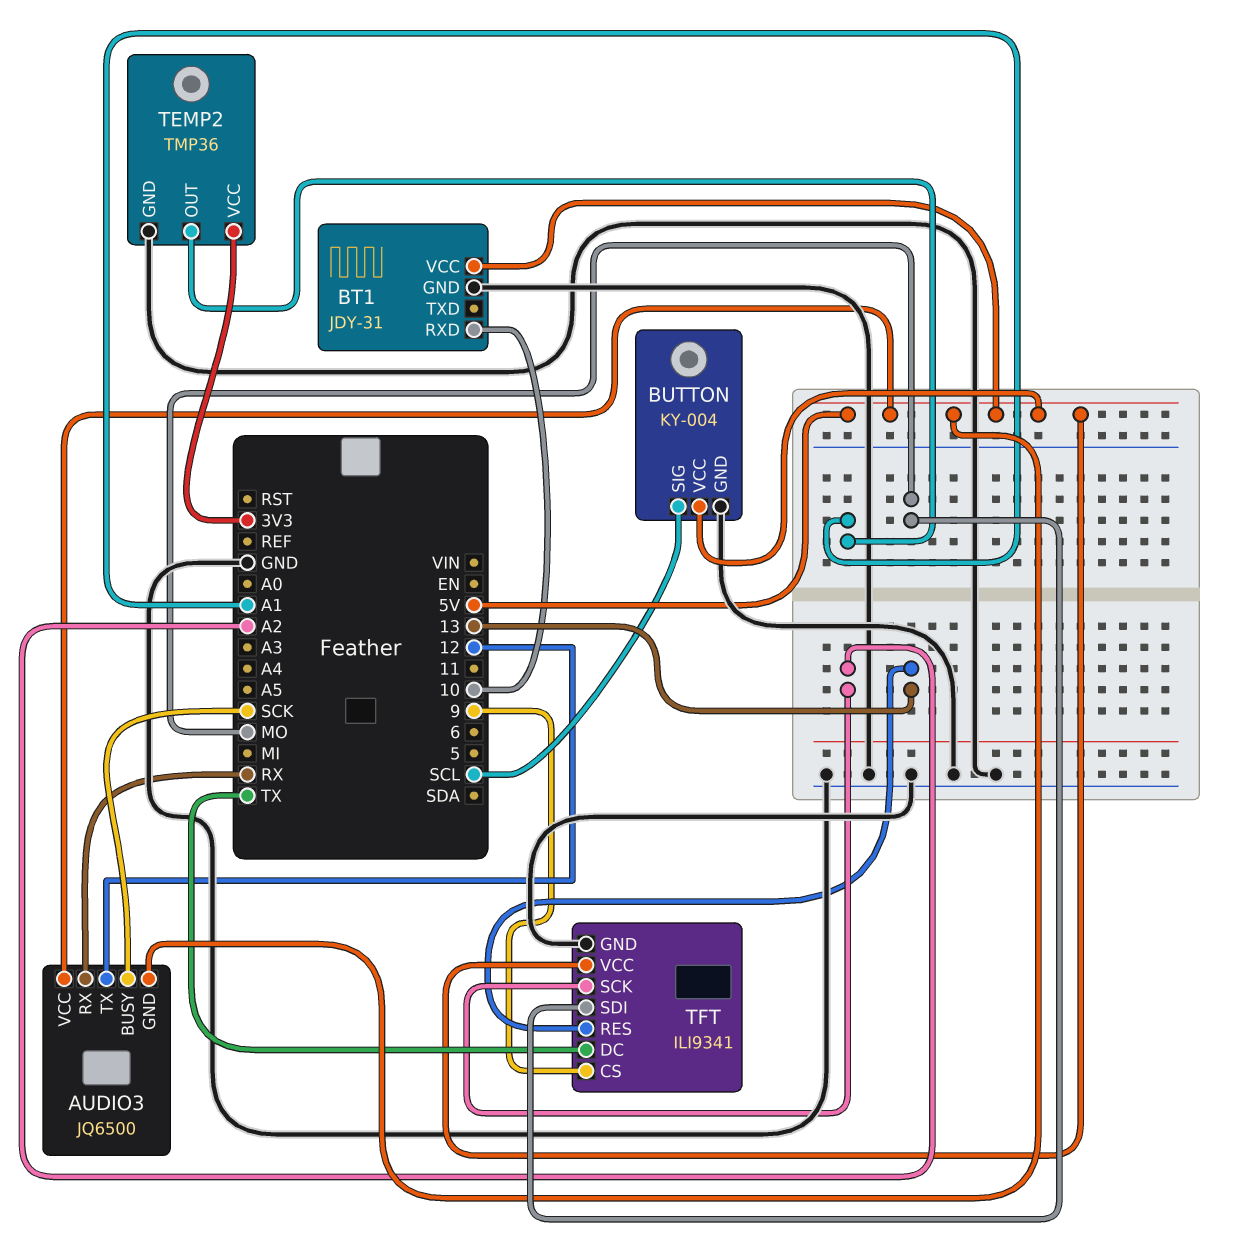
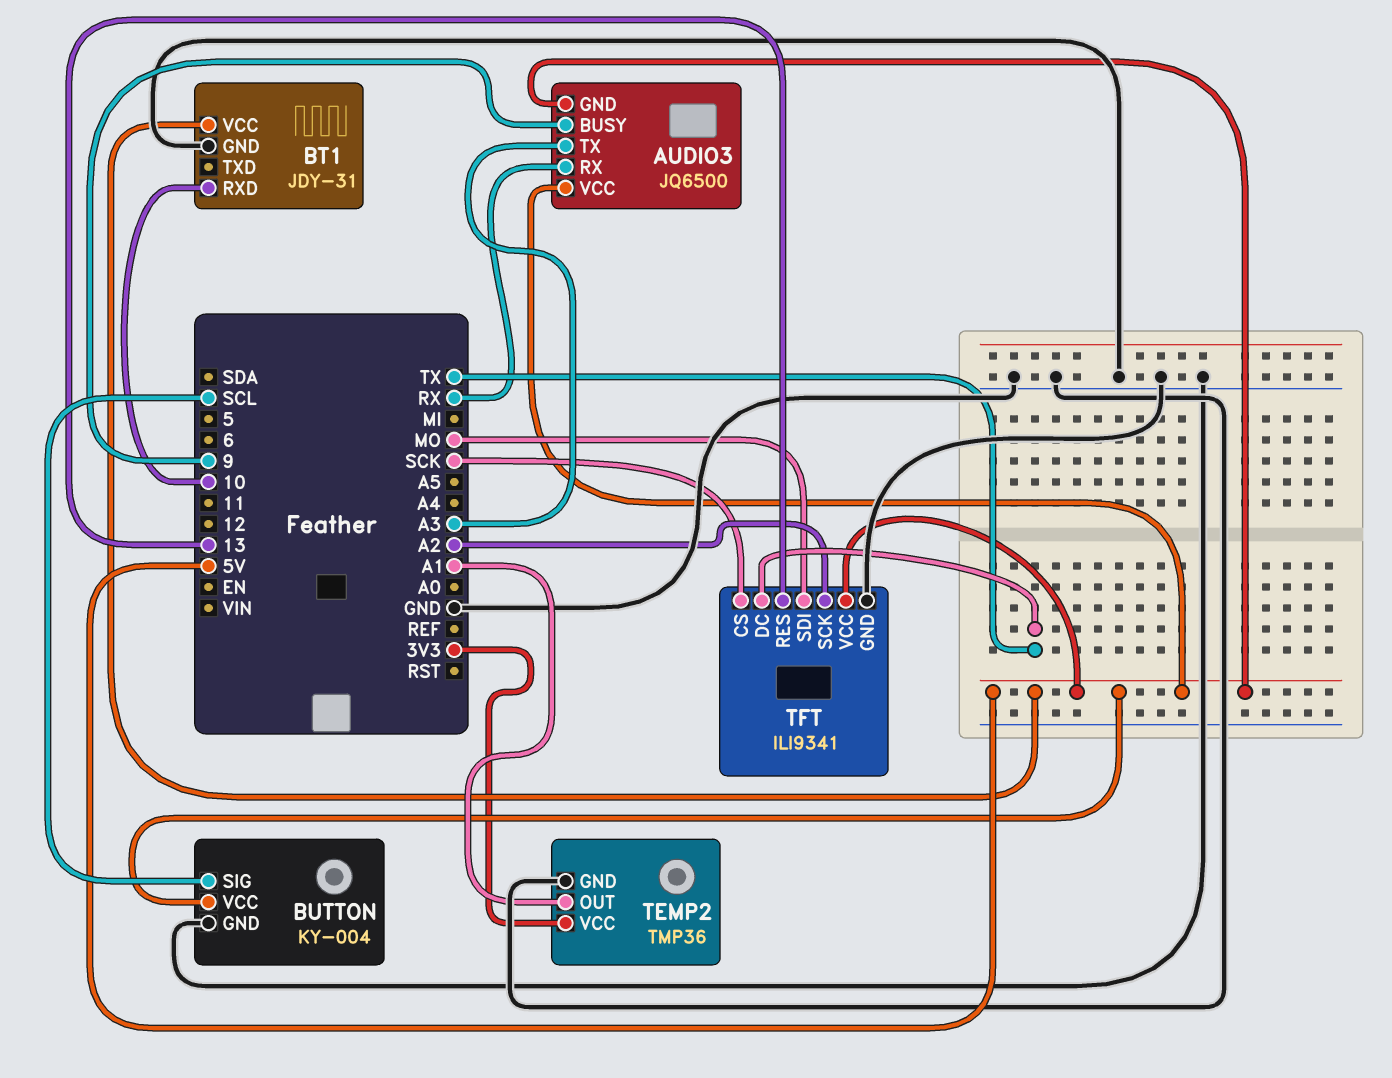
AUDIO3 pin BUSY: SCK -> 9
AUDIO3 pin TX: 12 -> A3
TFT pin CS: 9 -> SCK

